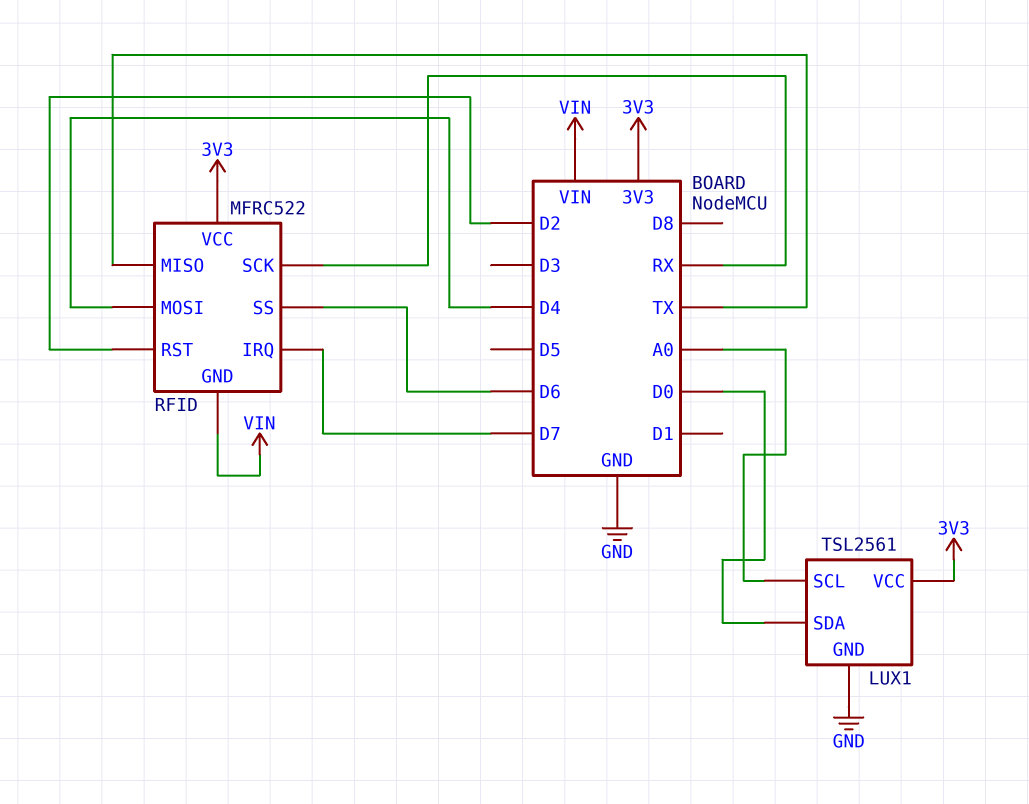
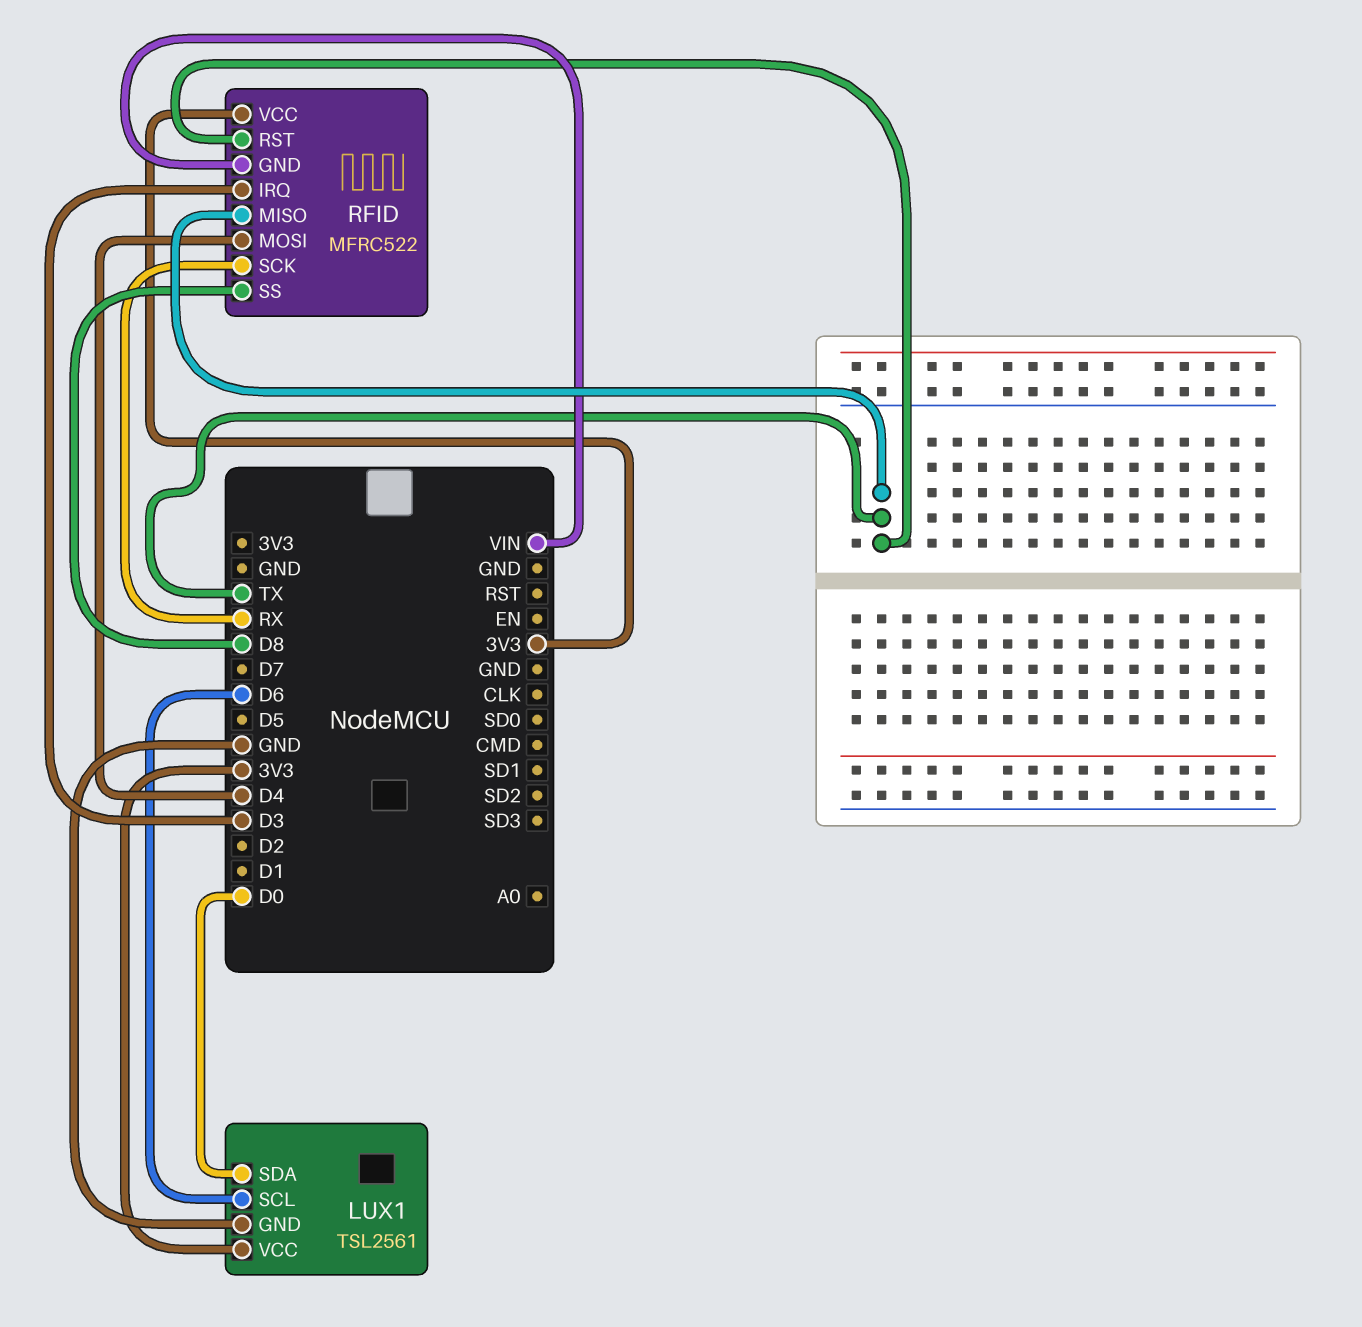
LUX1 pin SCL: A0 -> D6
RFID pin IRQ: D7 -> D3
RFID pin RST: D2 -> TX
RFID pin SS: D6 -> D8

